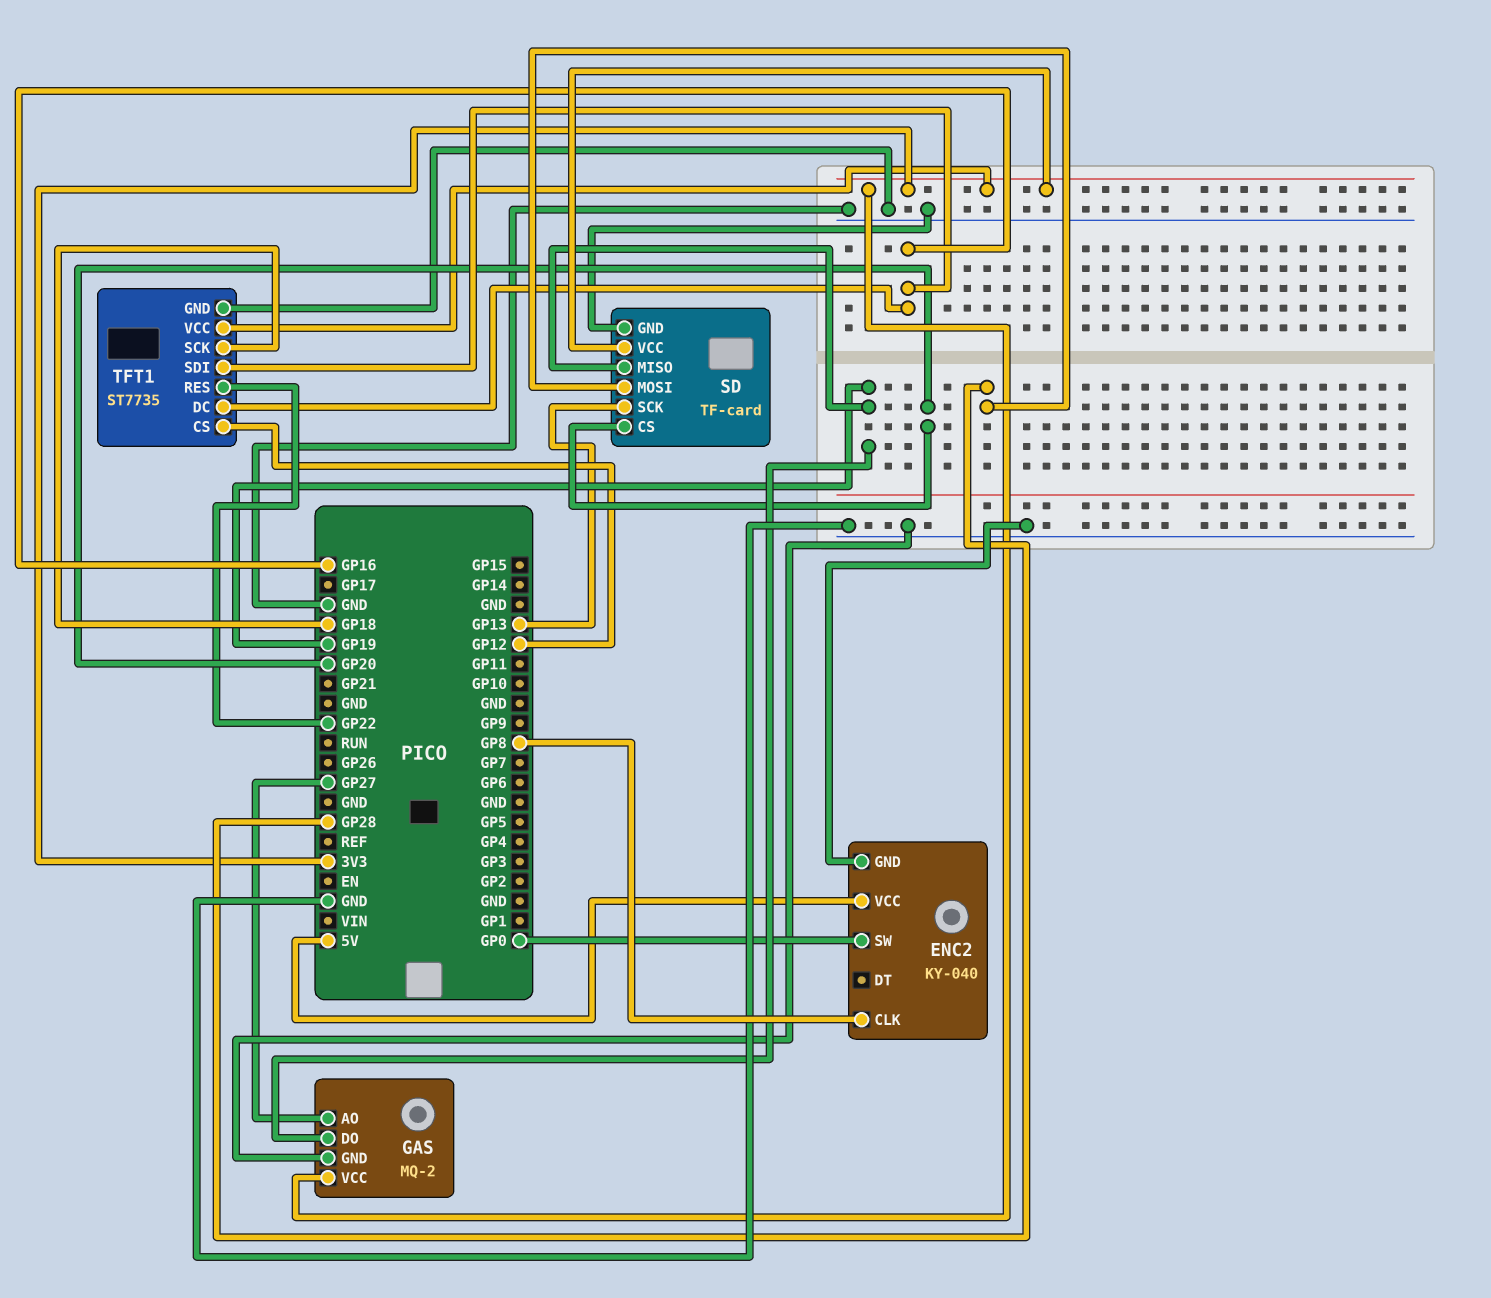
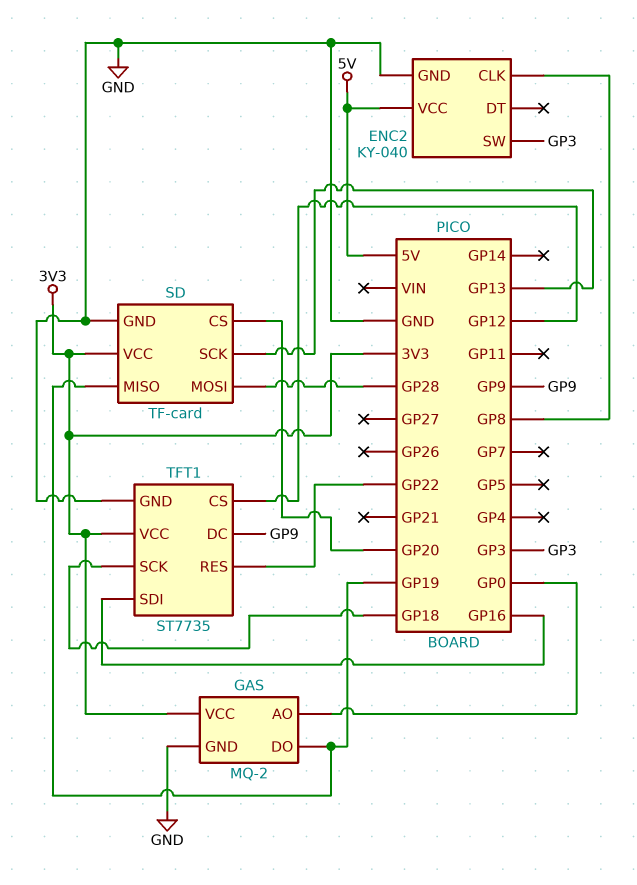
ENC2 pin SW: GP0 -> GP3
GAS pin AO: GP27 -> GP0
TFT1 pin DC: GP16 -> GP9

